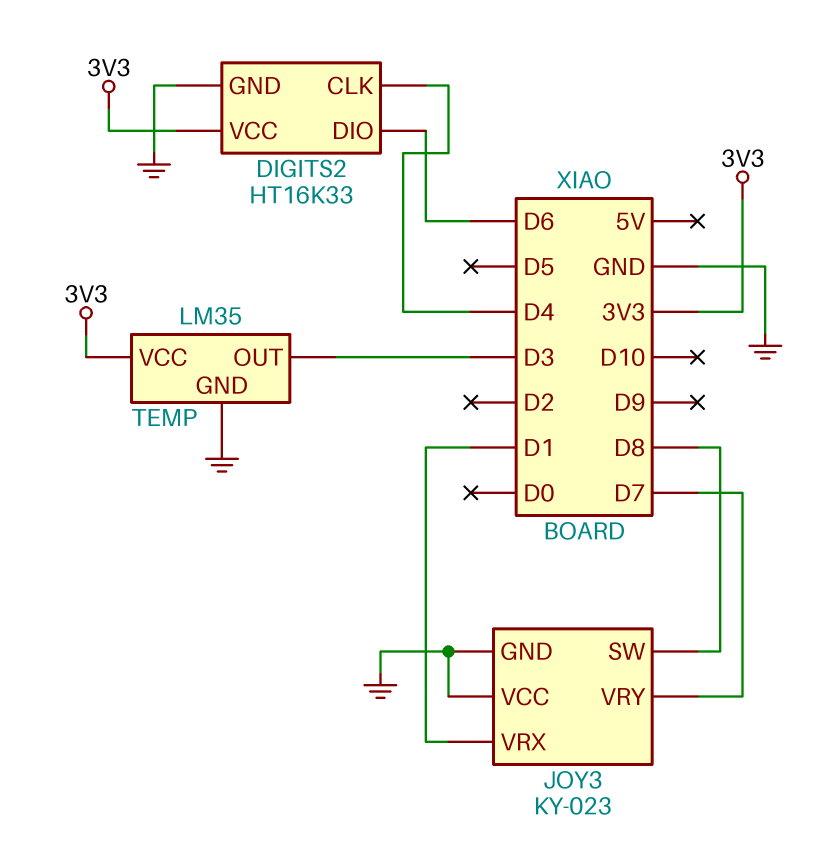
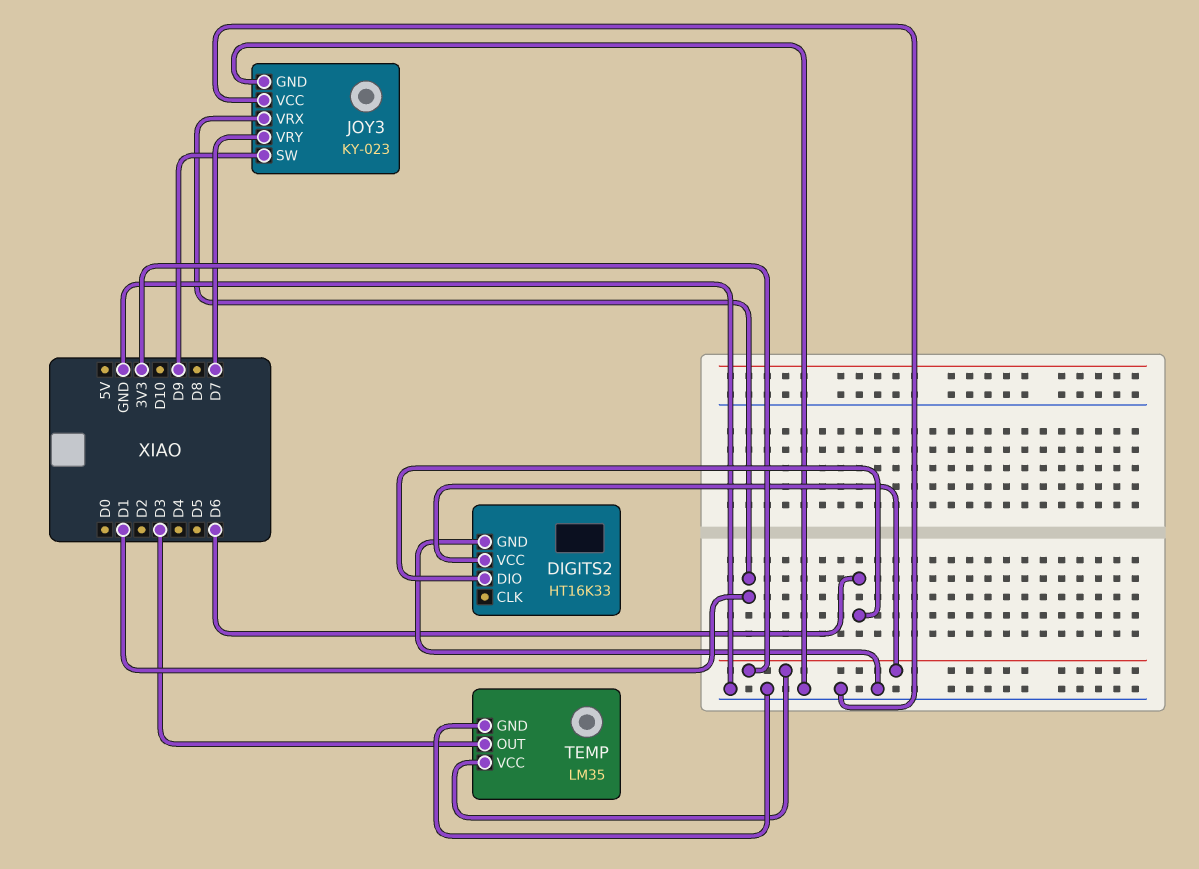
DIGITS2 pin CLK: D4 -> none
JOY3 pin SW: D8 -> D9

